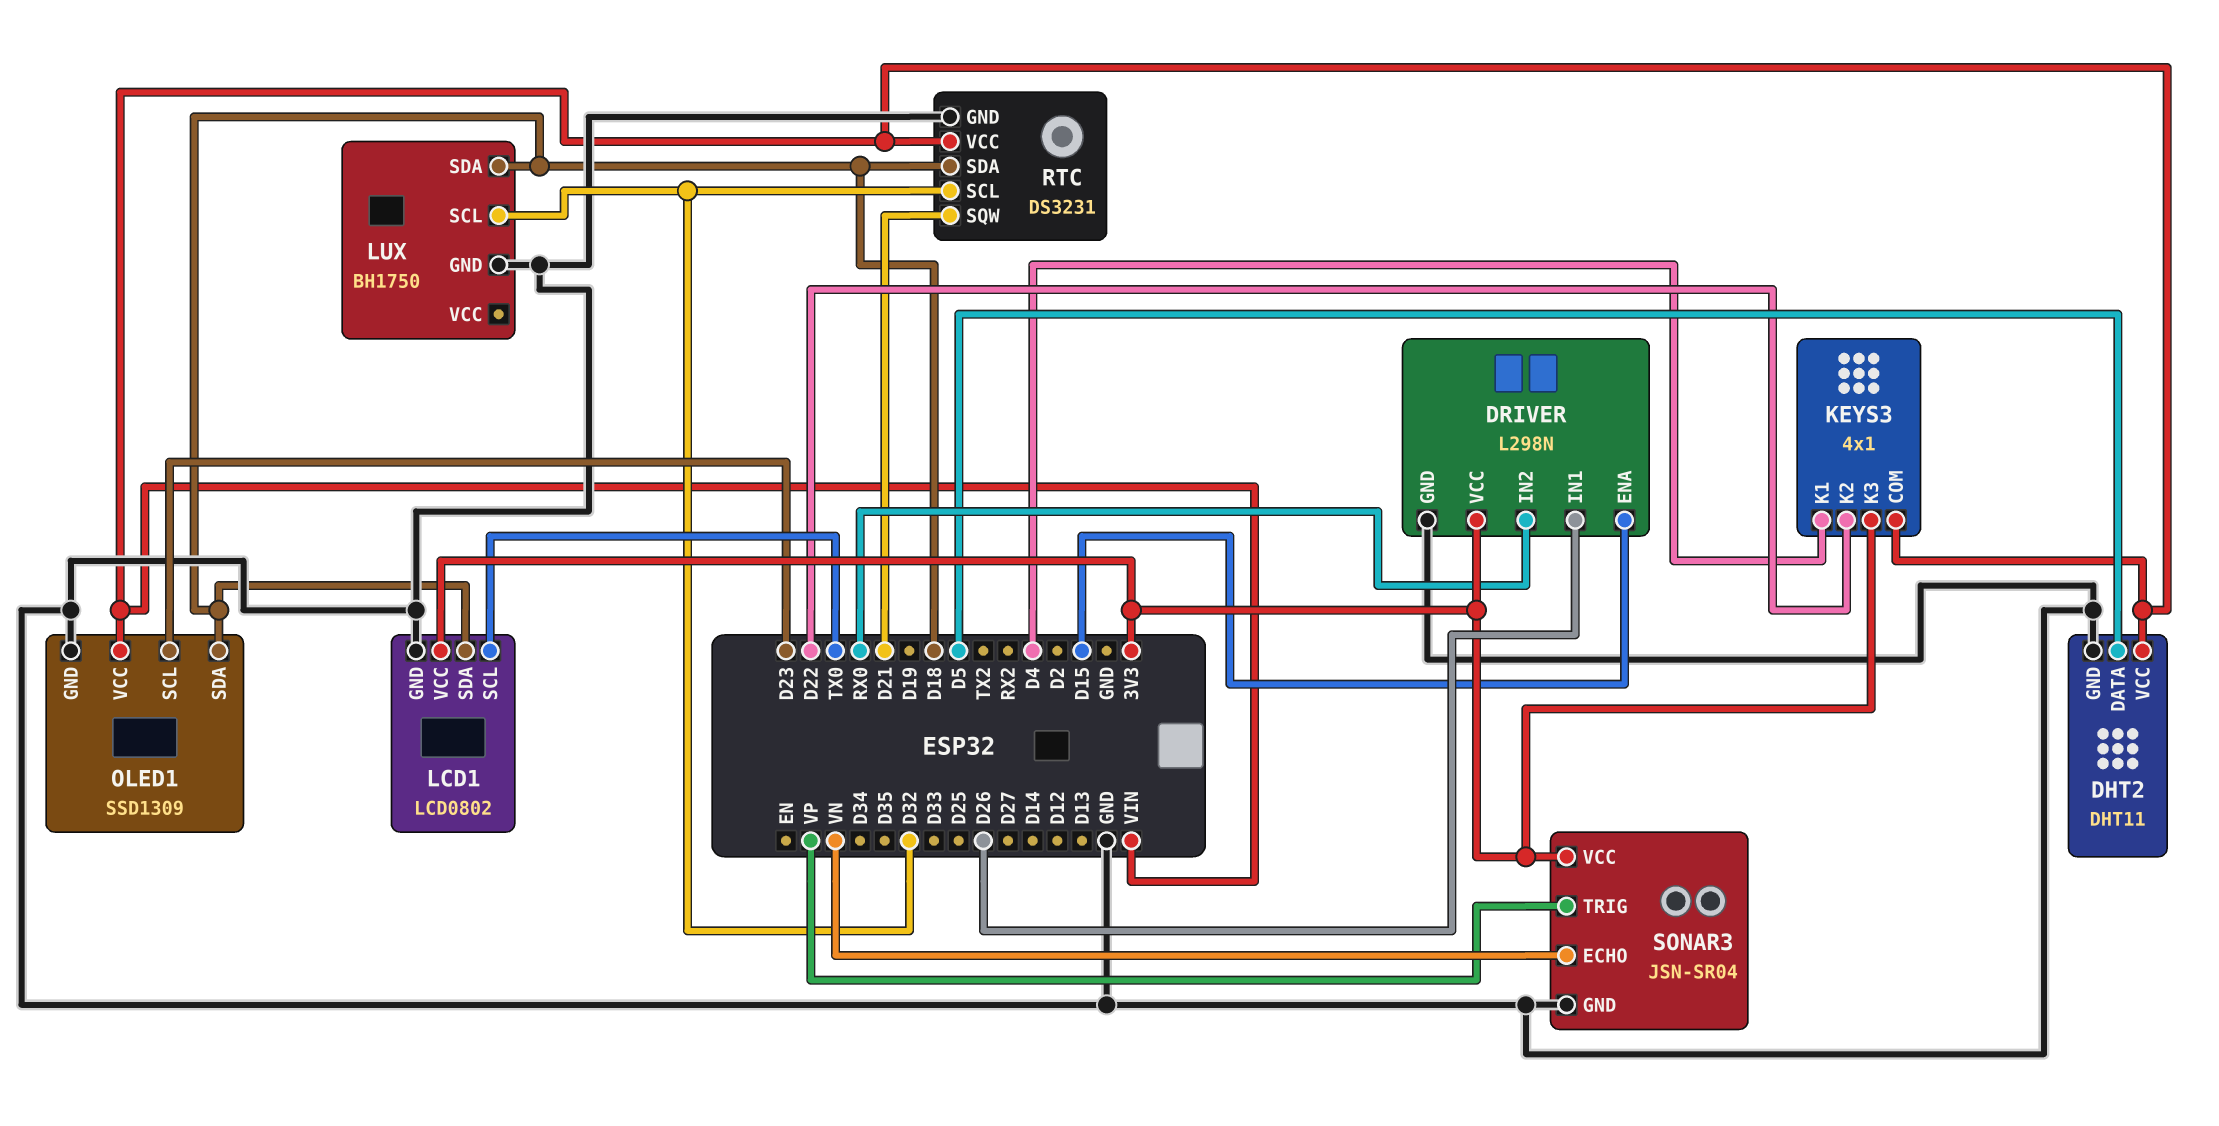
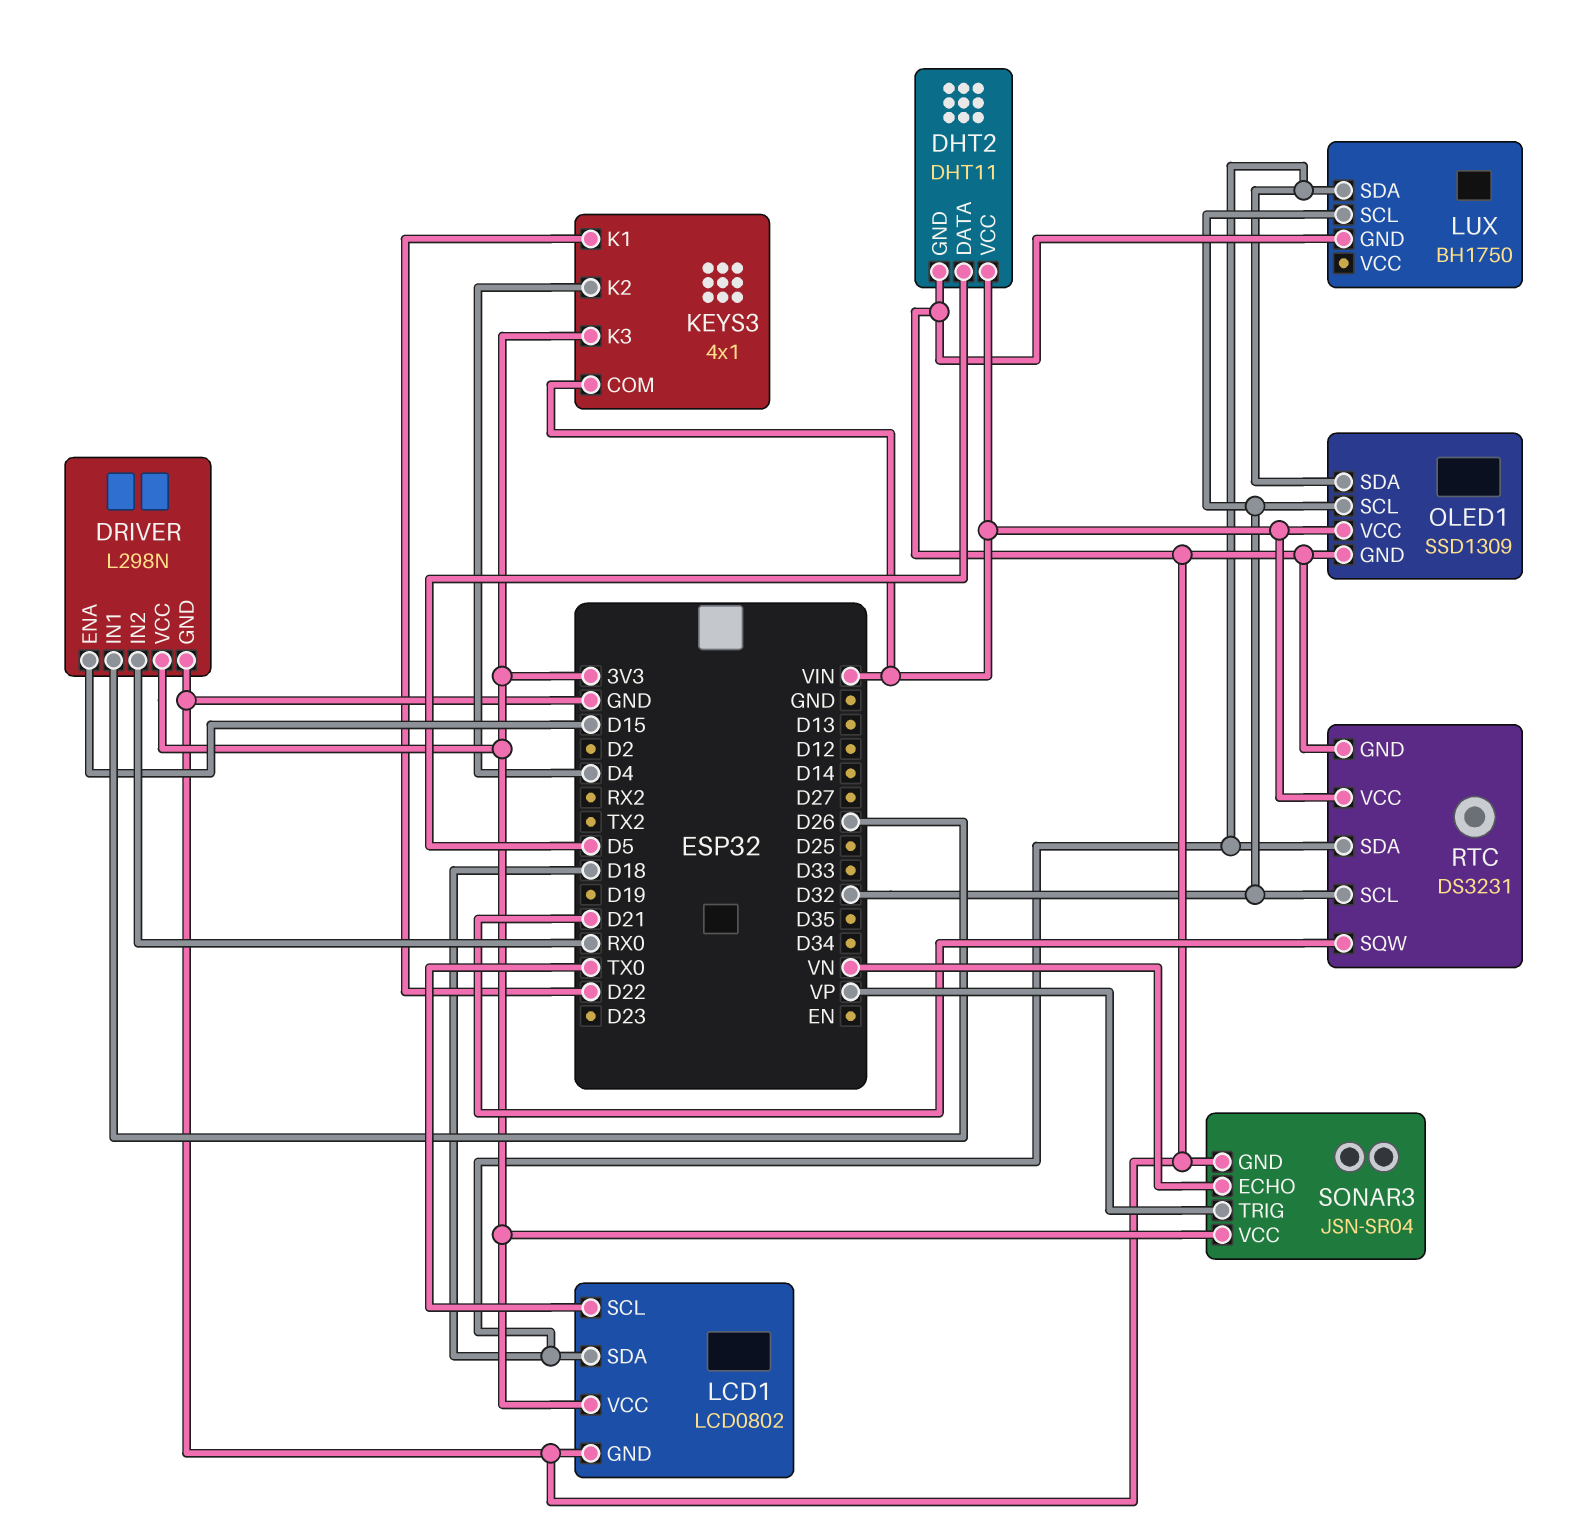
KEYS3 pin K1: D4 -> D22
KEYS3 pin K2: D22 -> D4
OLED1 pin SCL: D23 -> D32

